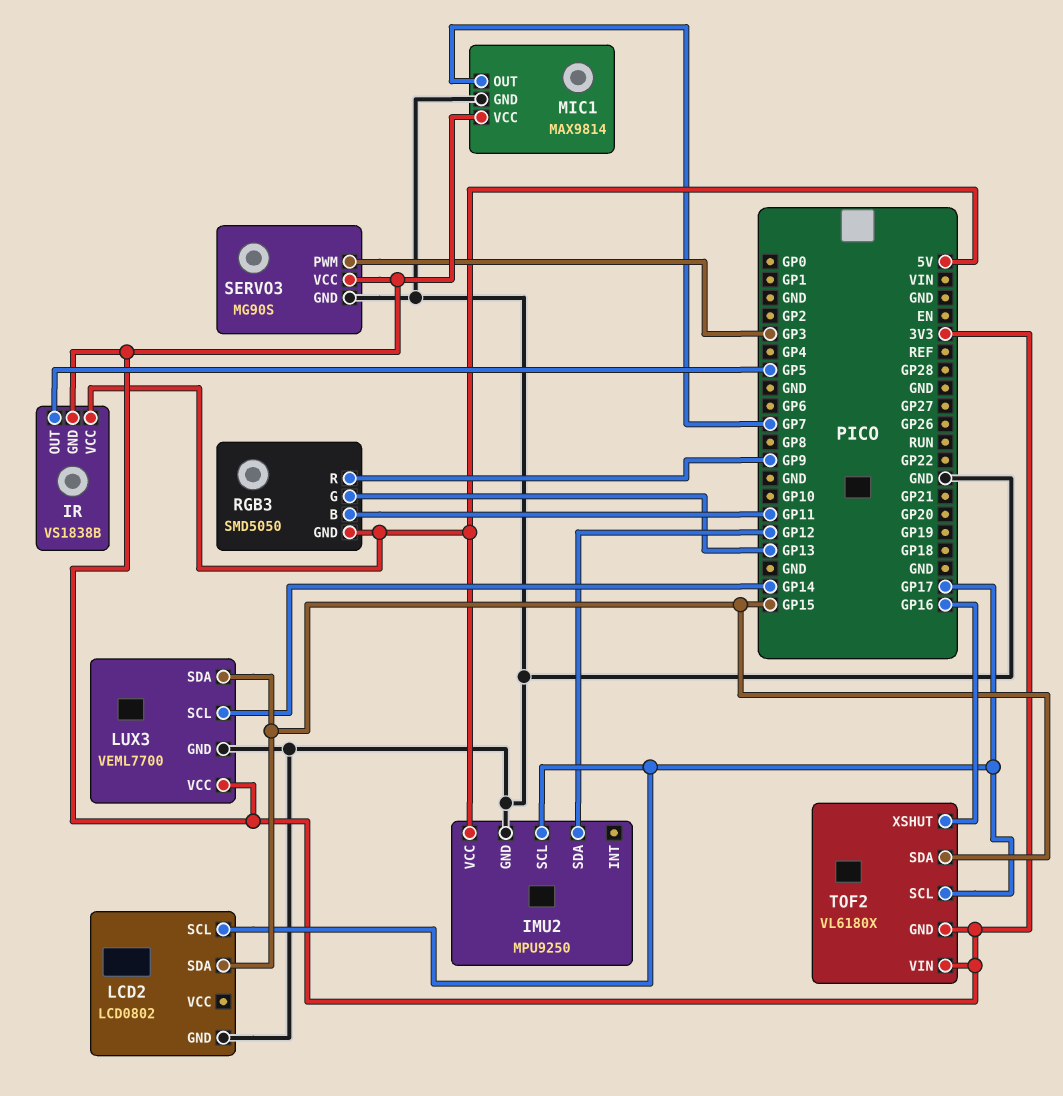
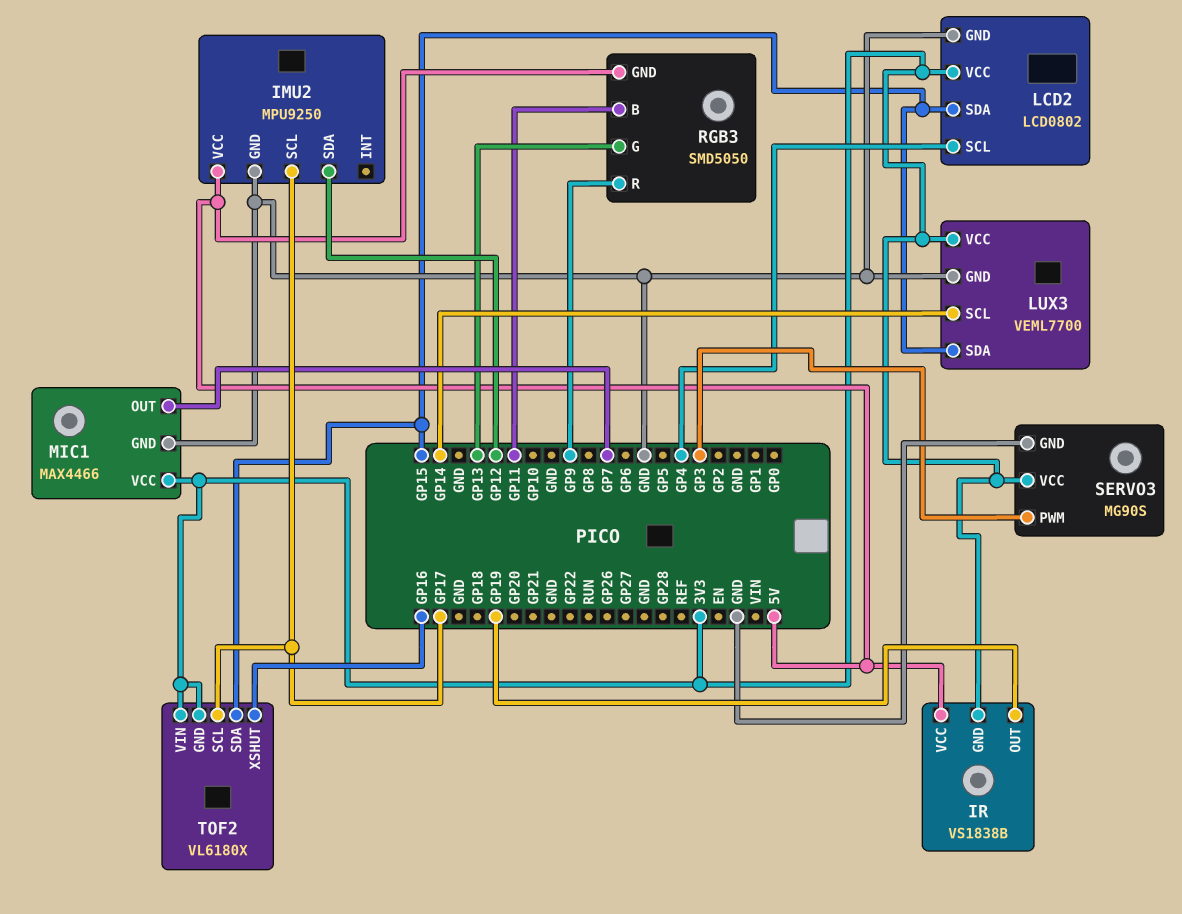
IR pin OUT: GP5 -> GP19
LCD2 pin SCL: GP17 -> GP4
LCD2 pin VCC: none -> 3V3
MIC1: MAX9814 -> MAX4466

